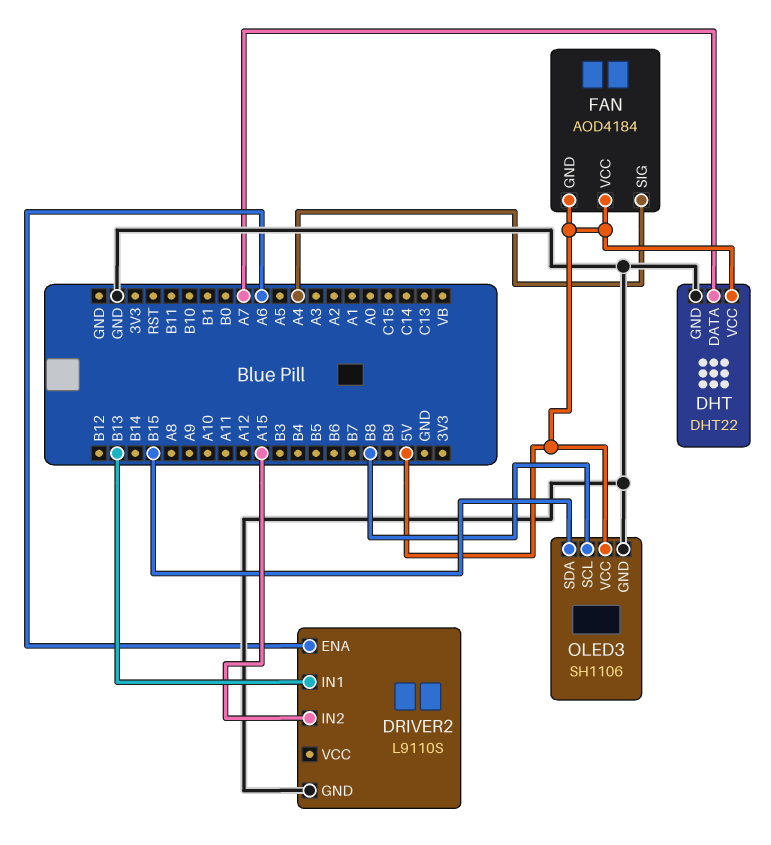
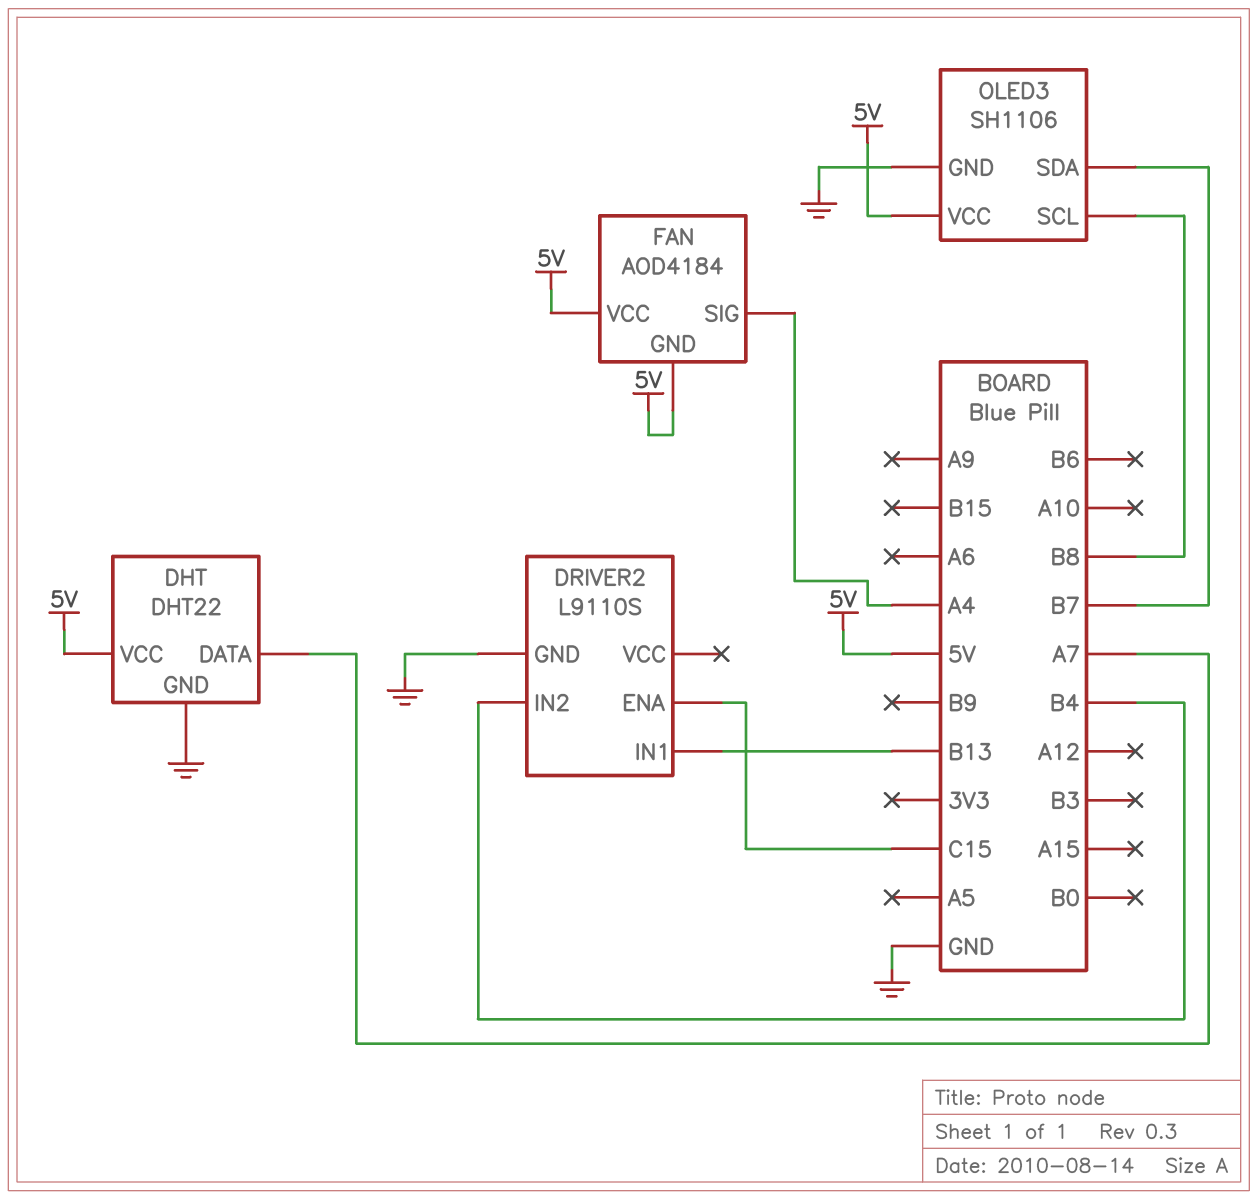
DRIVER2 pin ENA: A6 -> C15
DRIVER2 pin IN2: A15 -> B4
OLED3 pin SDA: B15 -> B7

